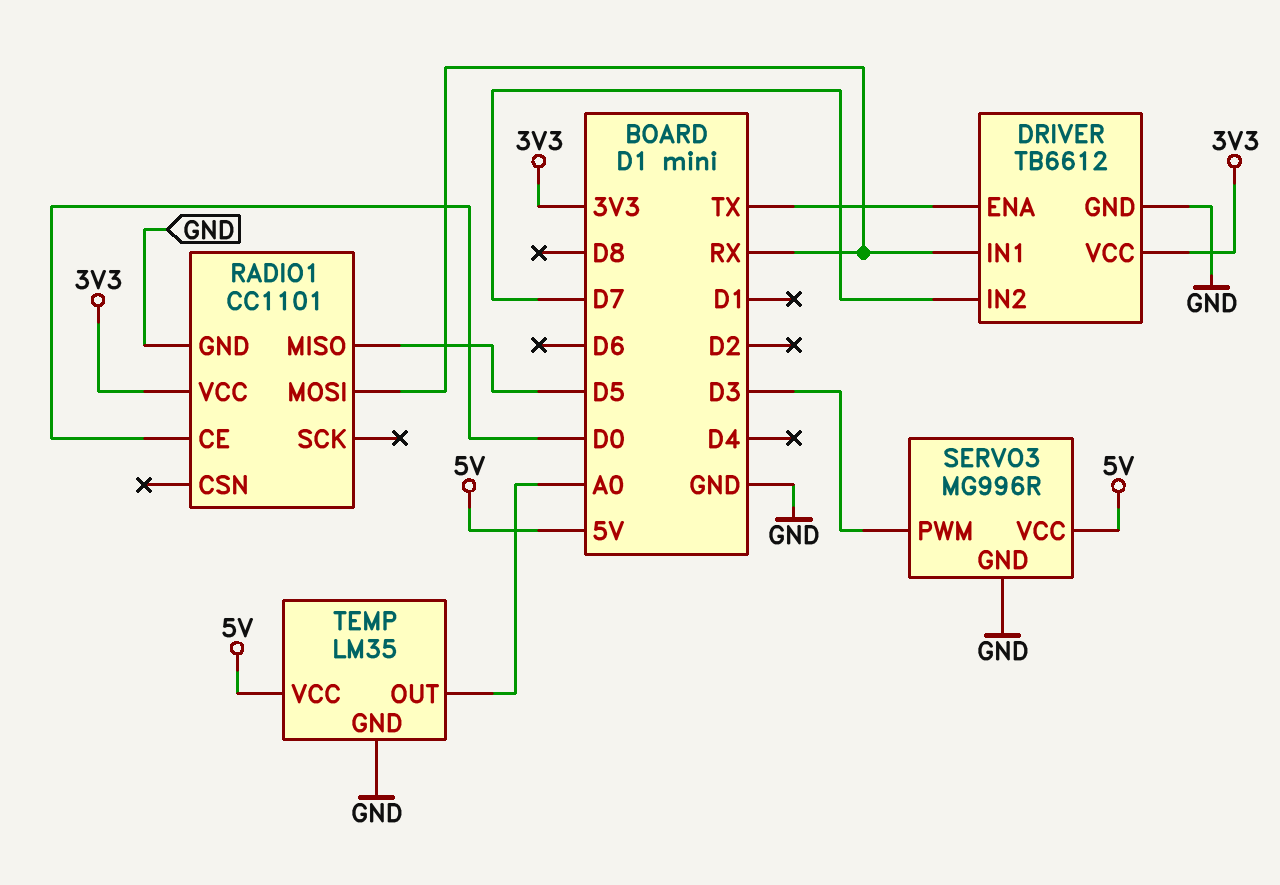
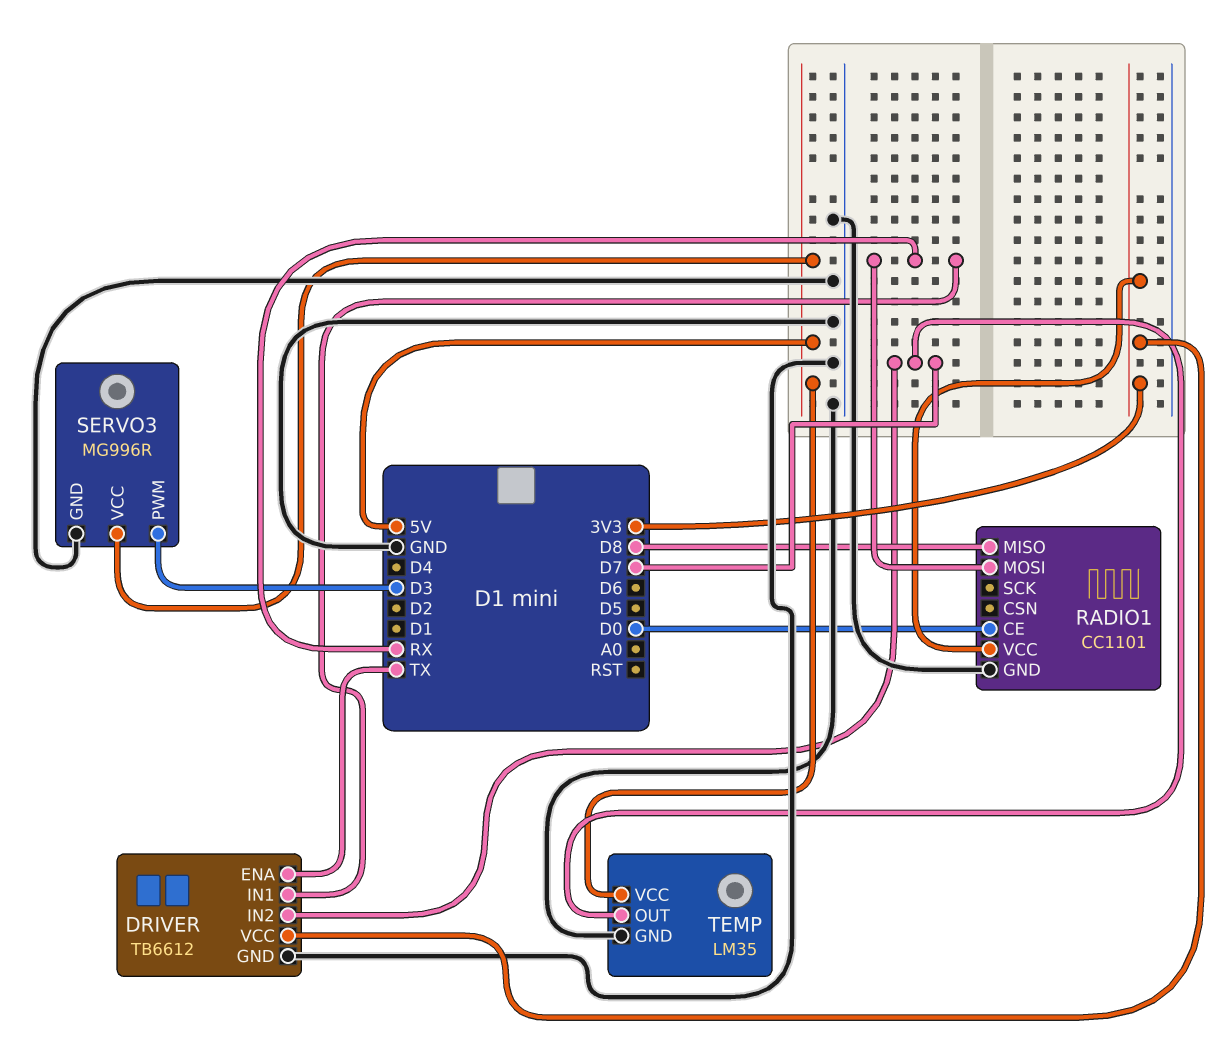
RADIO1 pin MISO: D5 -> D8
TEMP pin OUT: A0 -> D7

